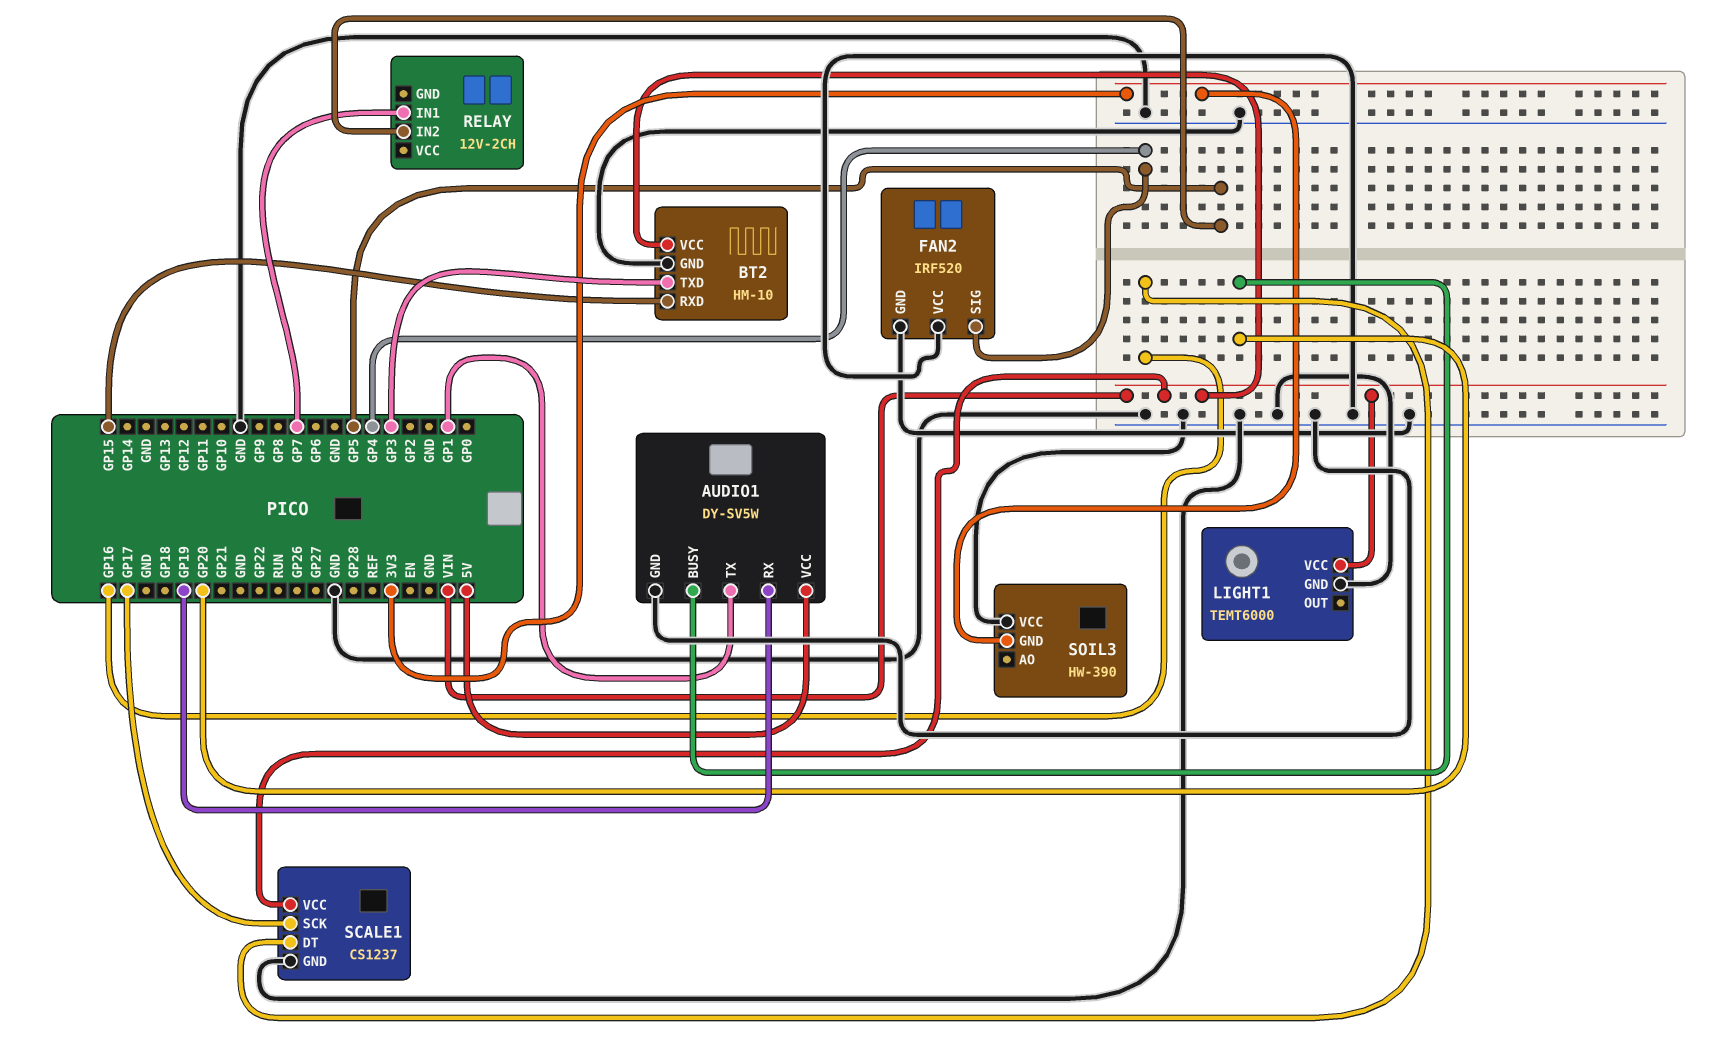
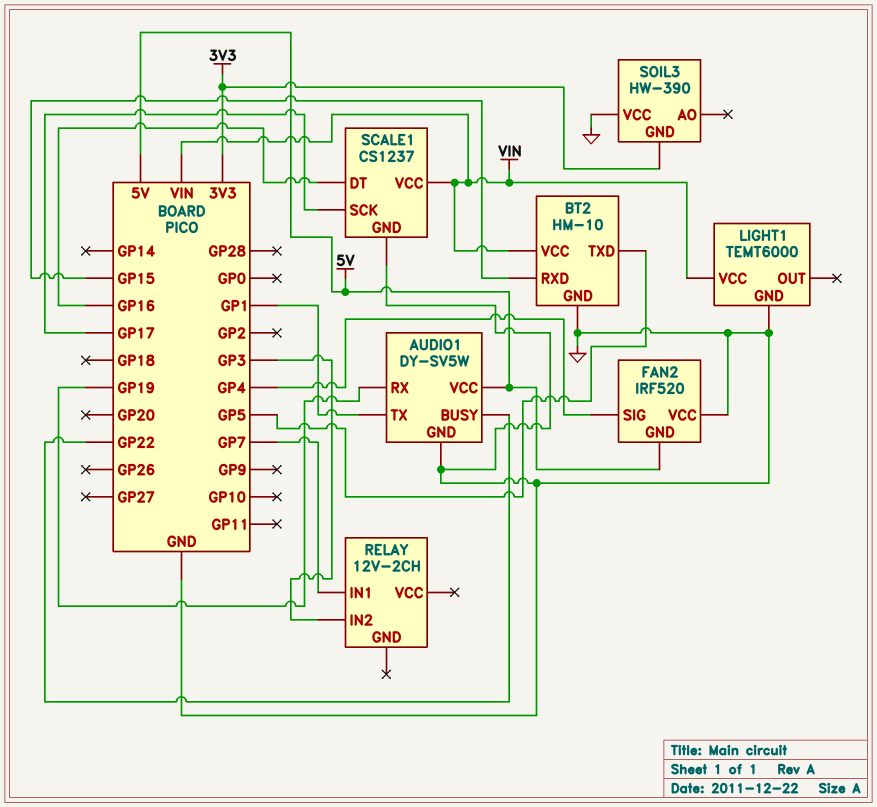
AUDIO1 pin BUSY: GP20 -> GP22
BT2 pin TXD: GP3 -> GP5
FAN2 pin GND: GND -> 5V
RELAY pin IN2: GP5 -> GP3

